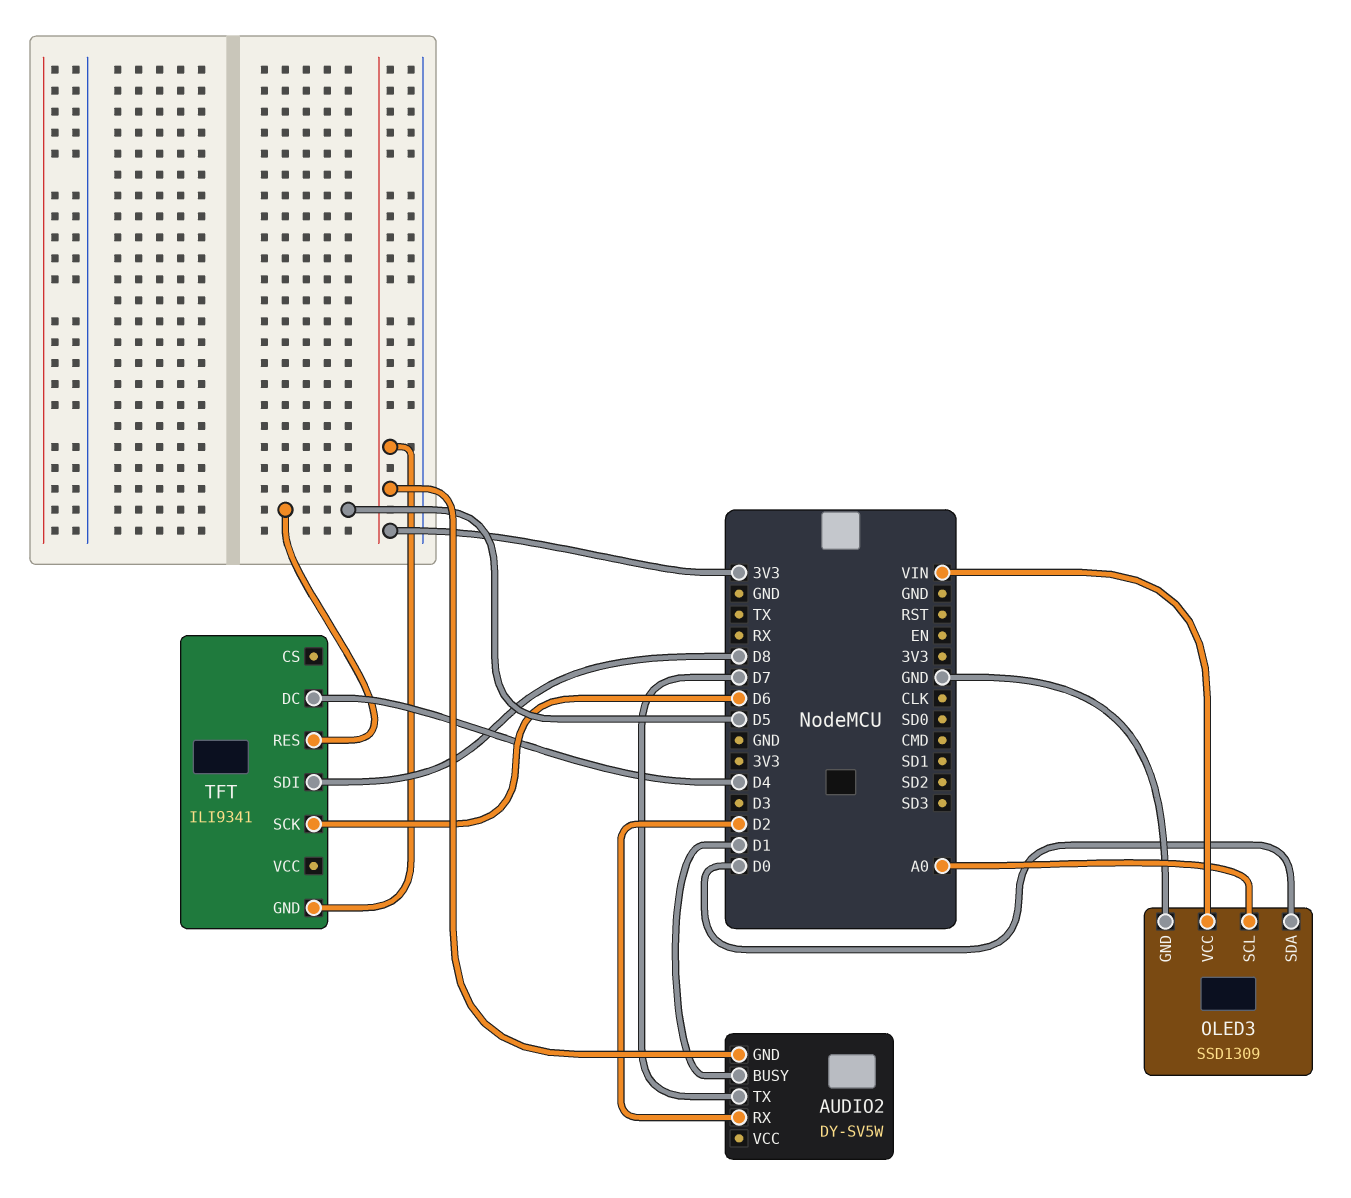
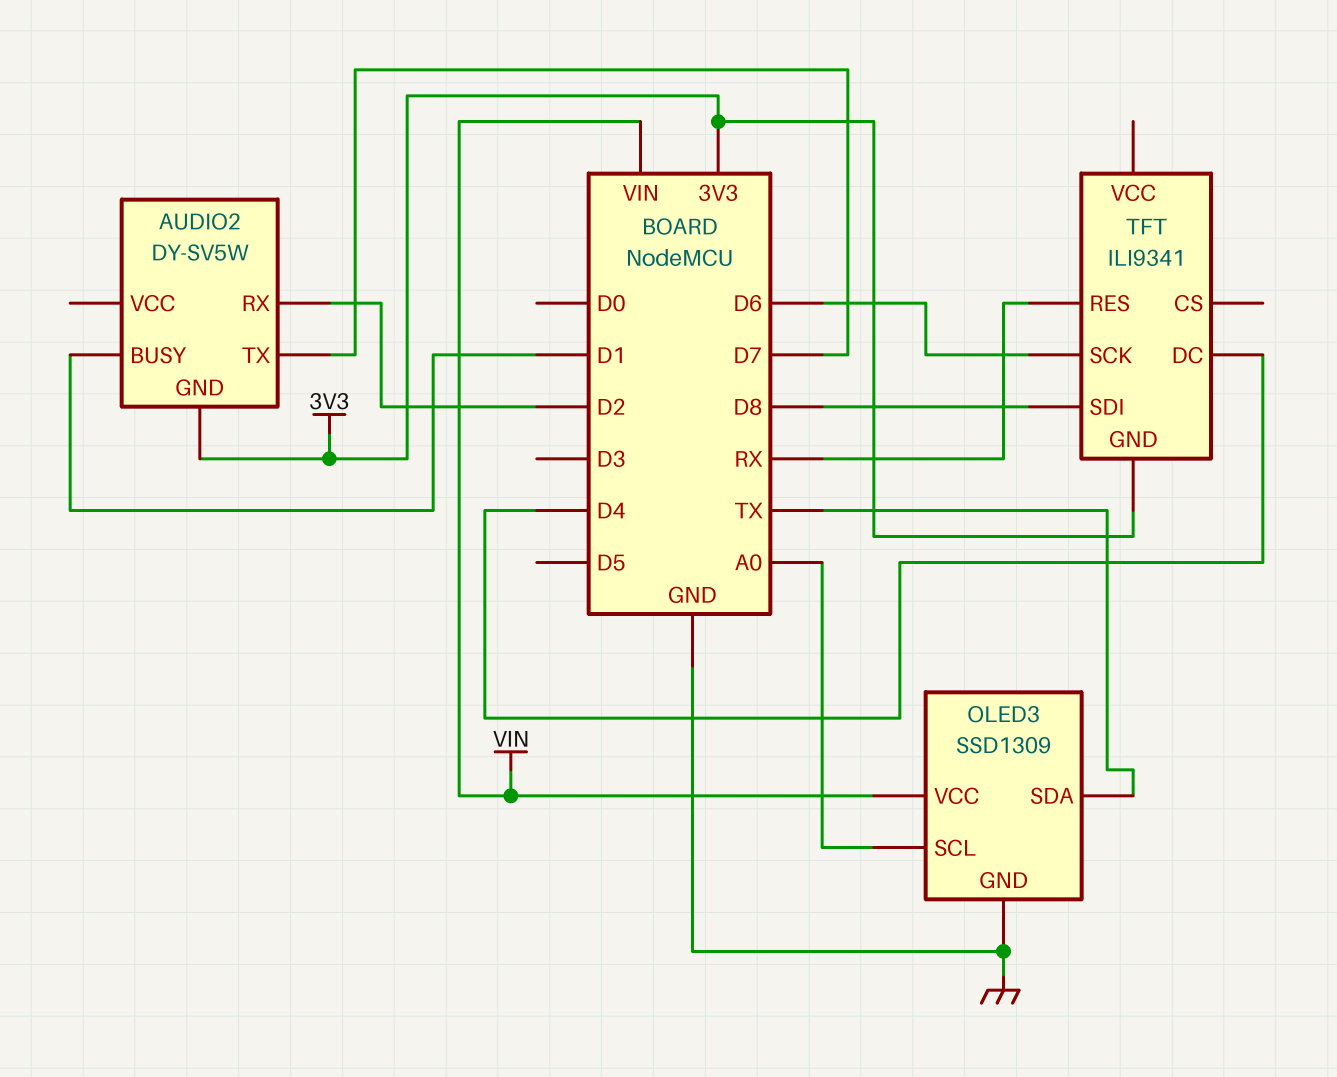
OLED3 pin SDA: D0 -> TX
TFT pin RES: D5 -> RX

